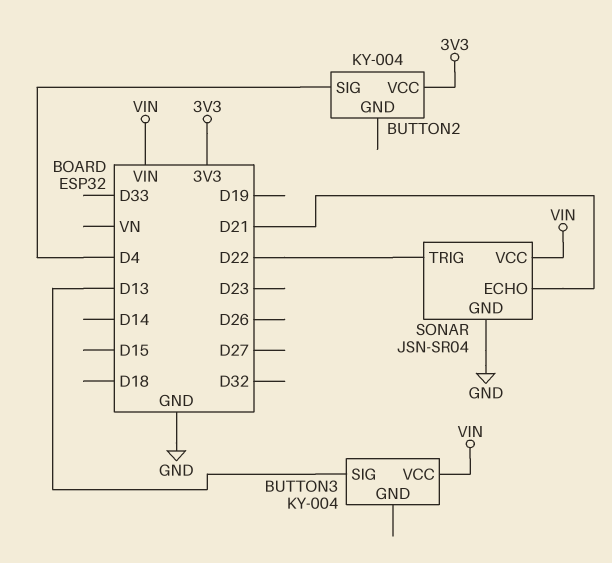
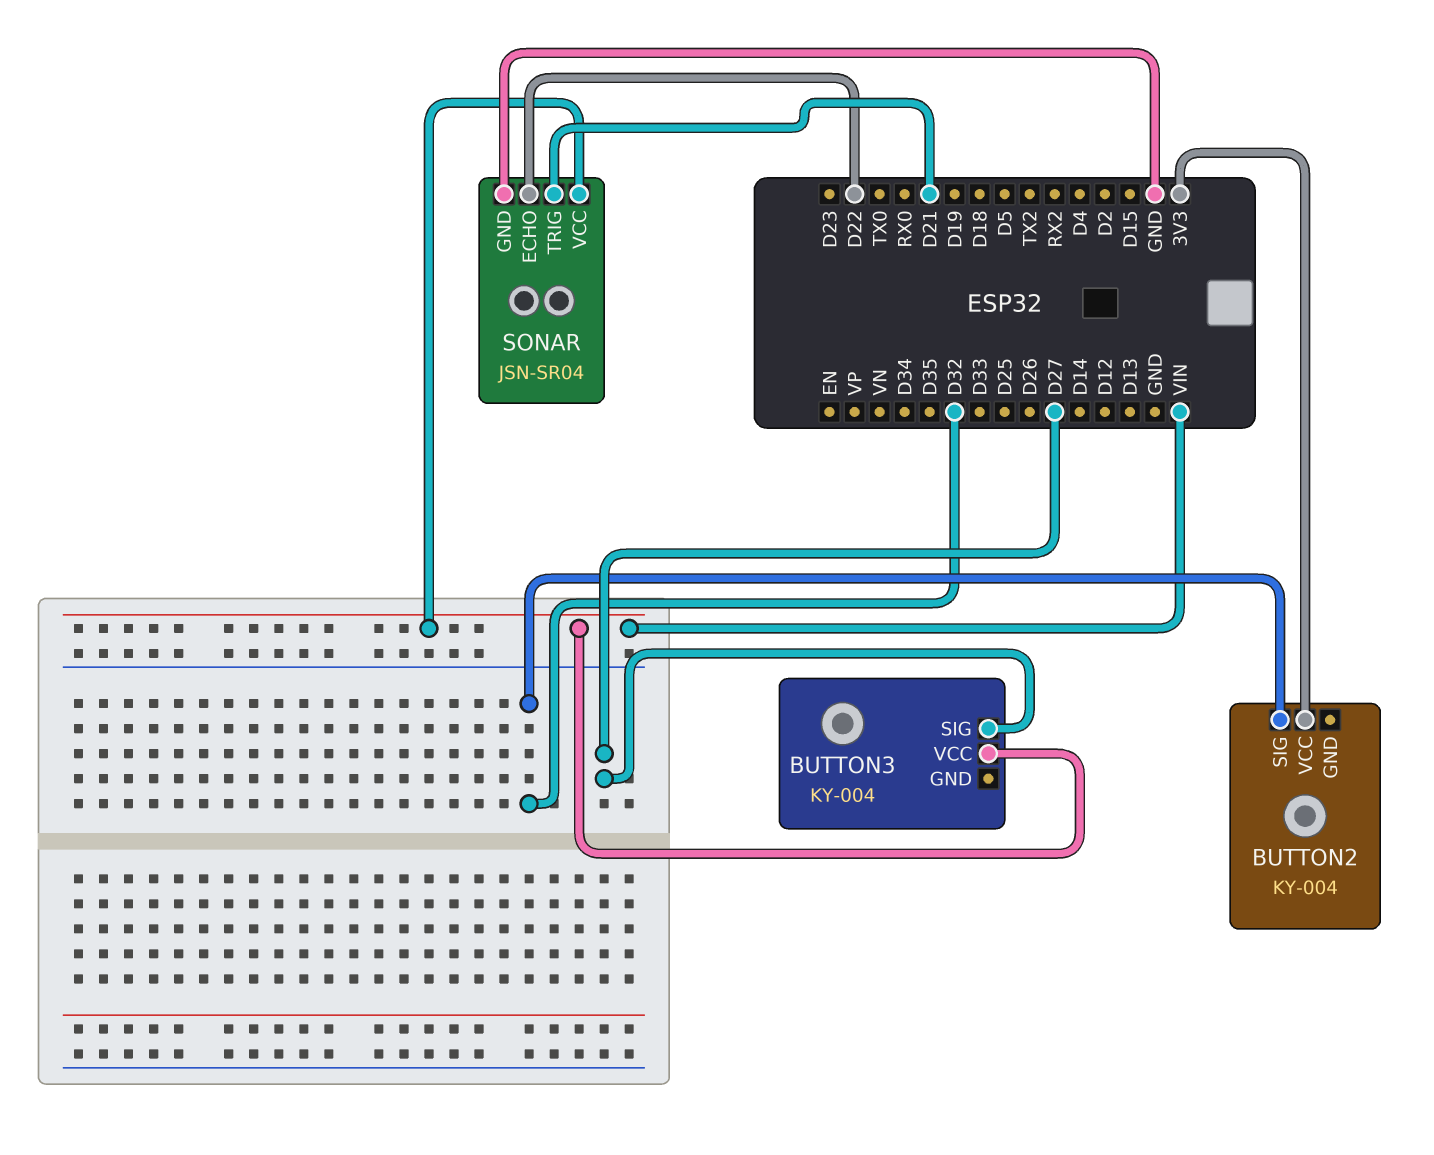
BUTTON2 pin SIG: D4 -> D32
BUTTON3 pin SIG: D13 -> D27
SONAR pin ECHO: D21 -> D22
SONAR pin TRIG: D22 -> D21

